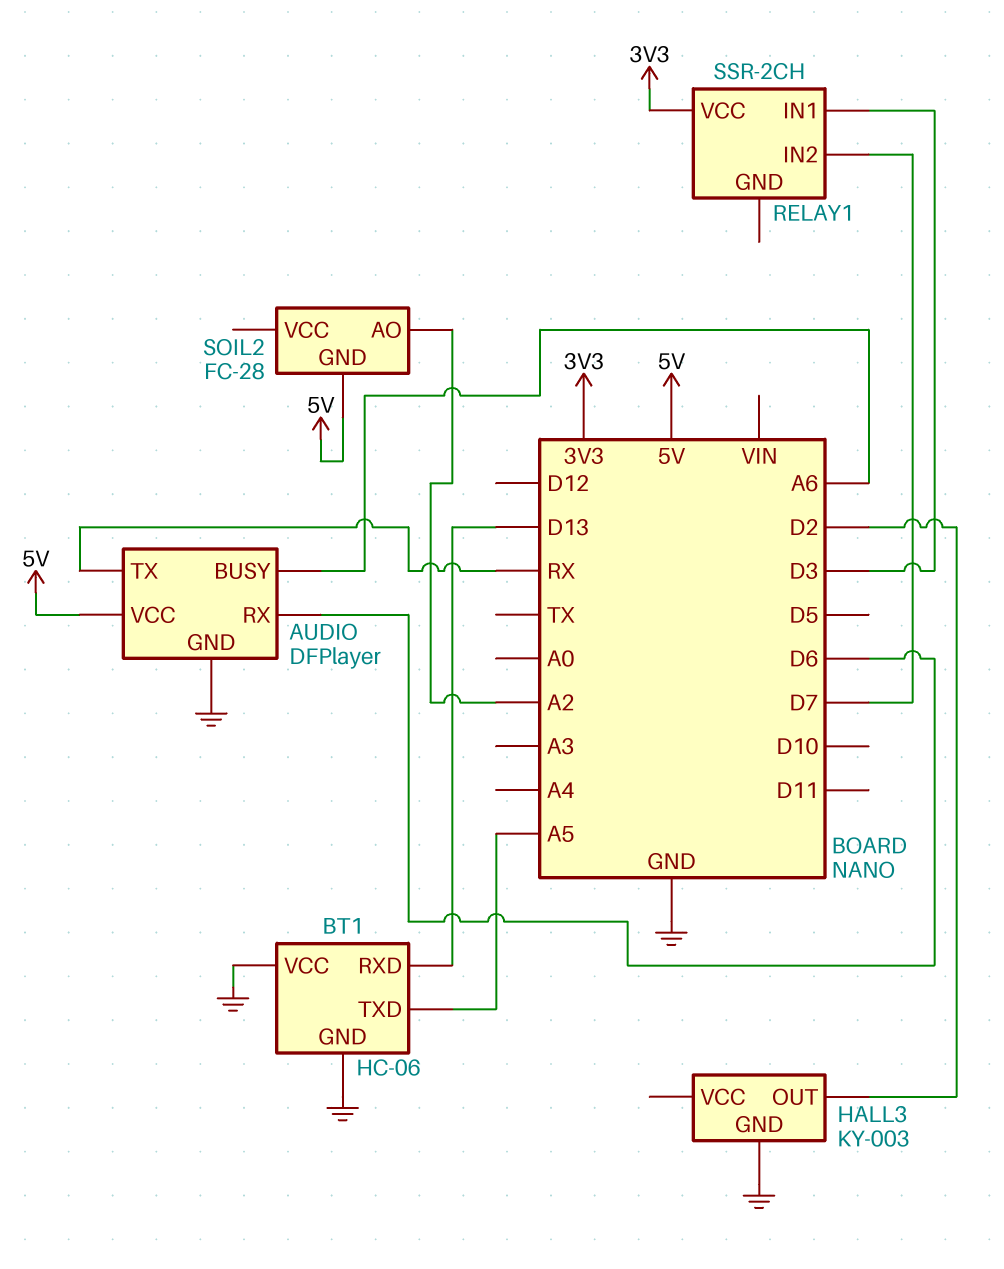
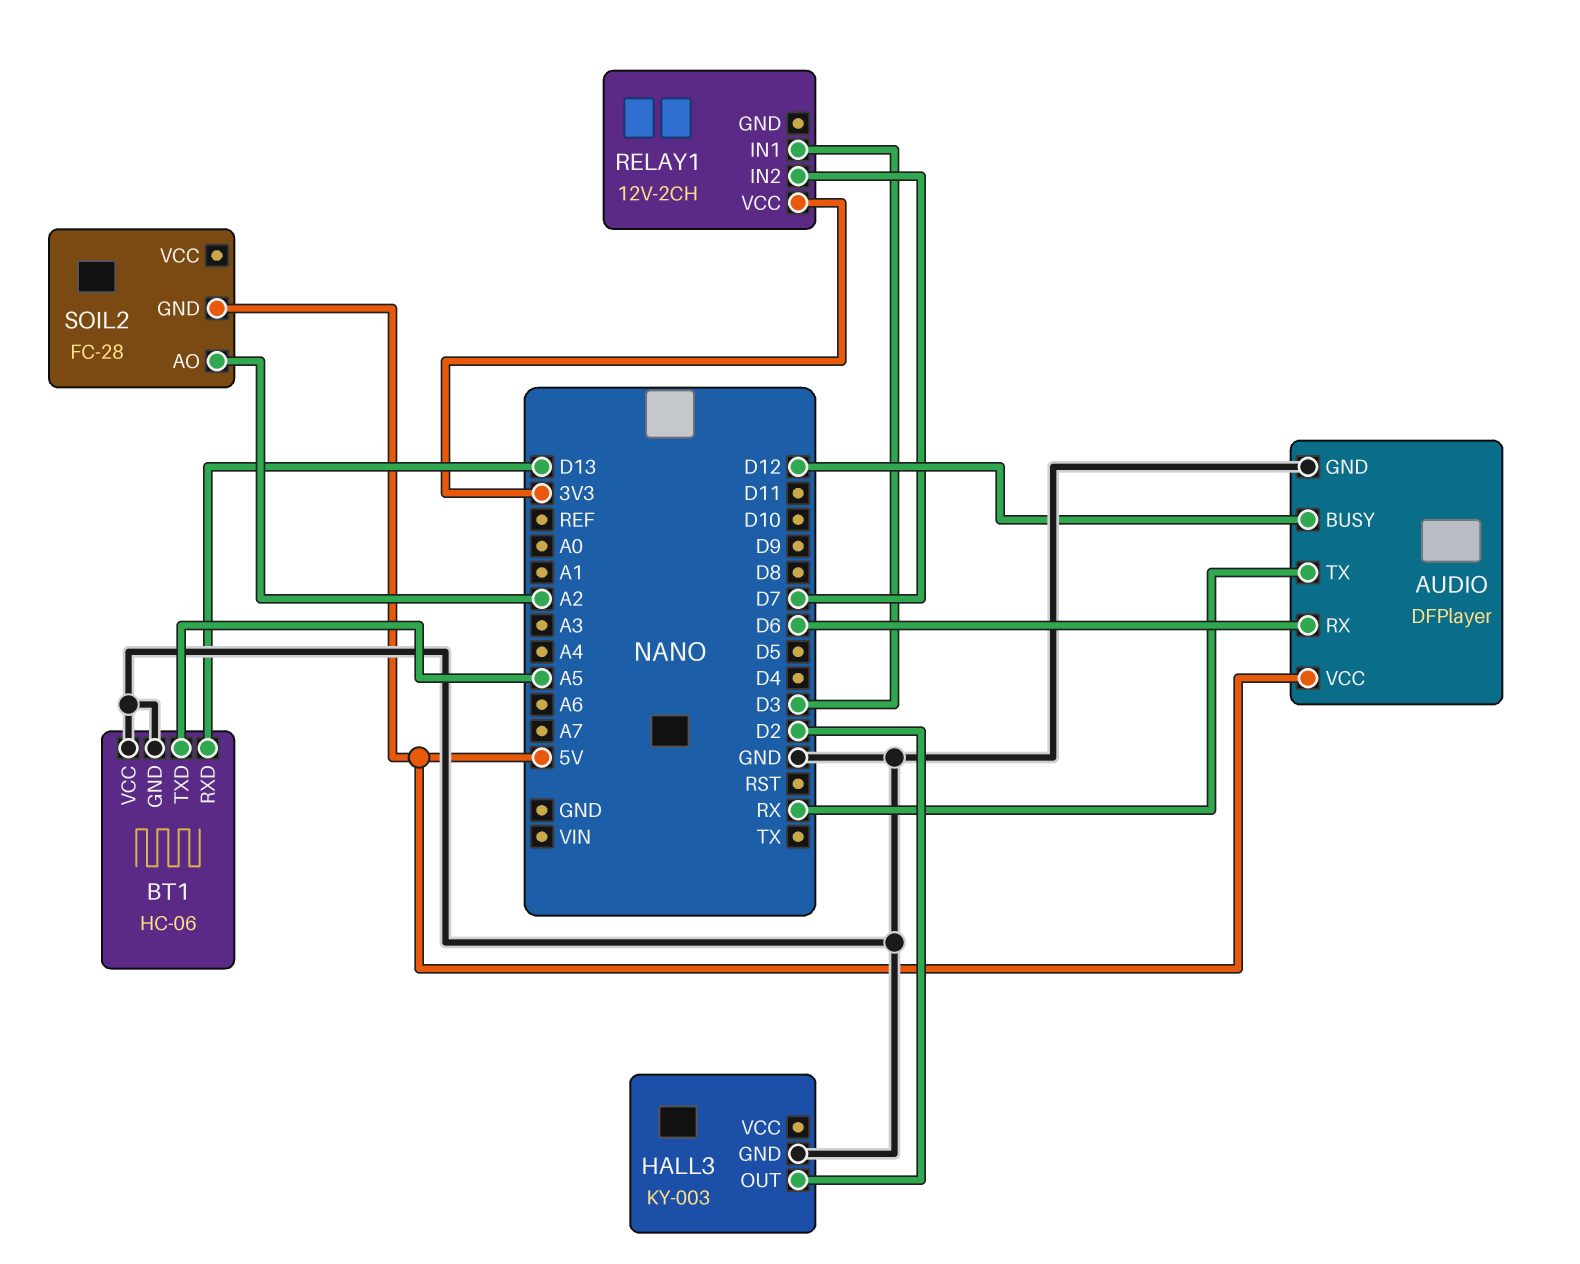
AUDIO pin BUSY: A6 -> D12
RELAY1: SSR-2CH -> 12V-2CH

